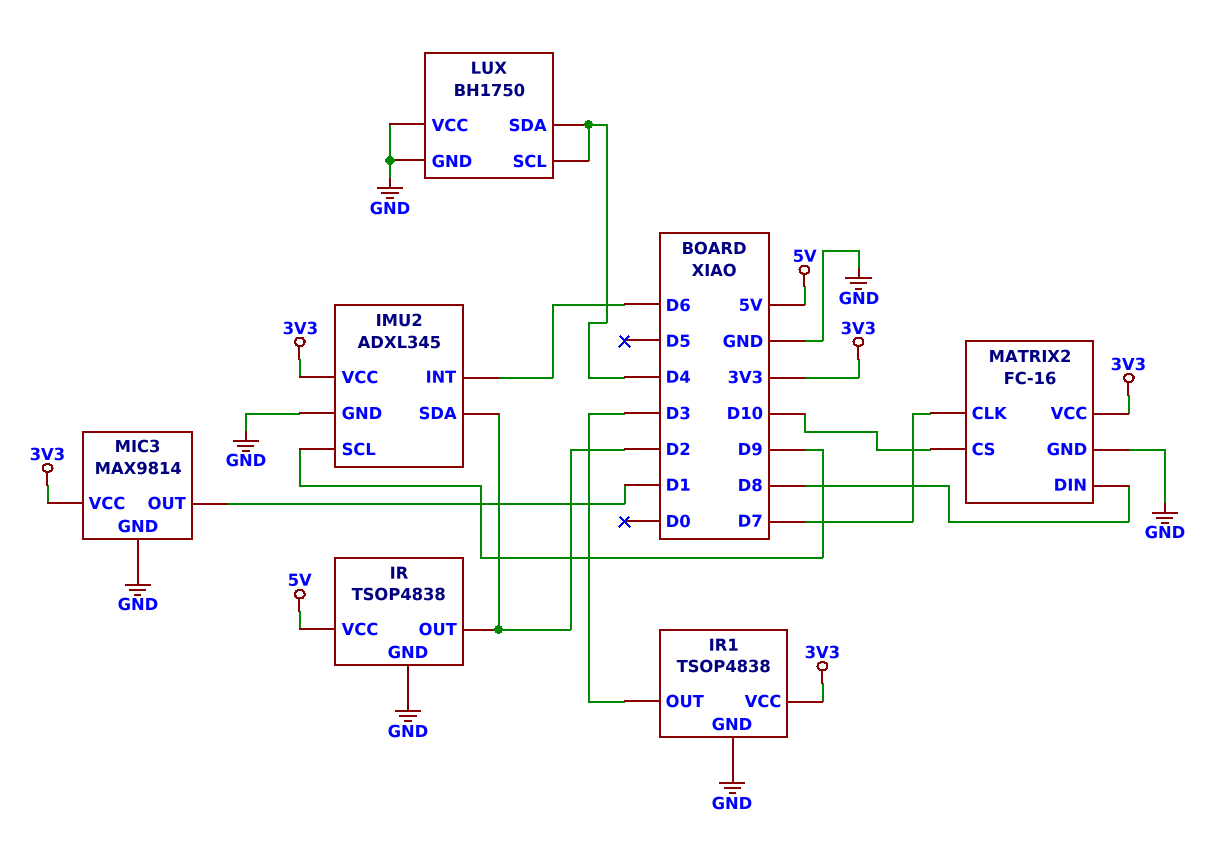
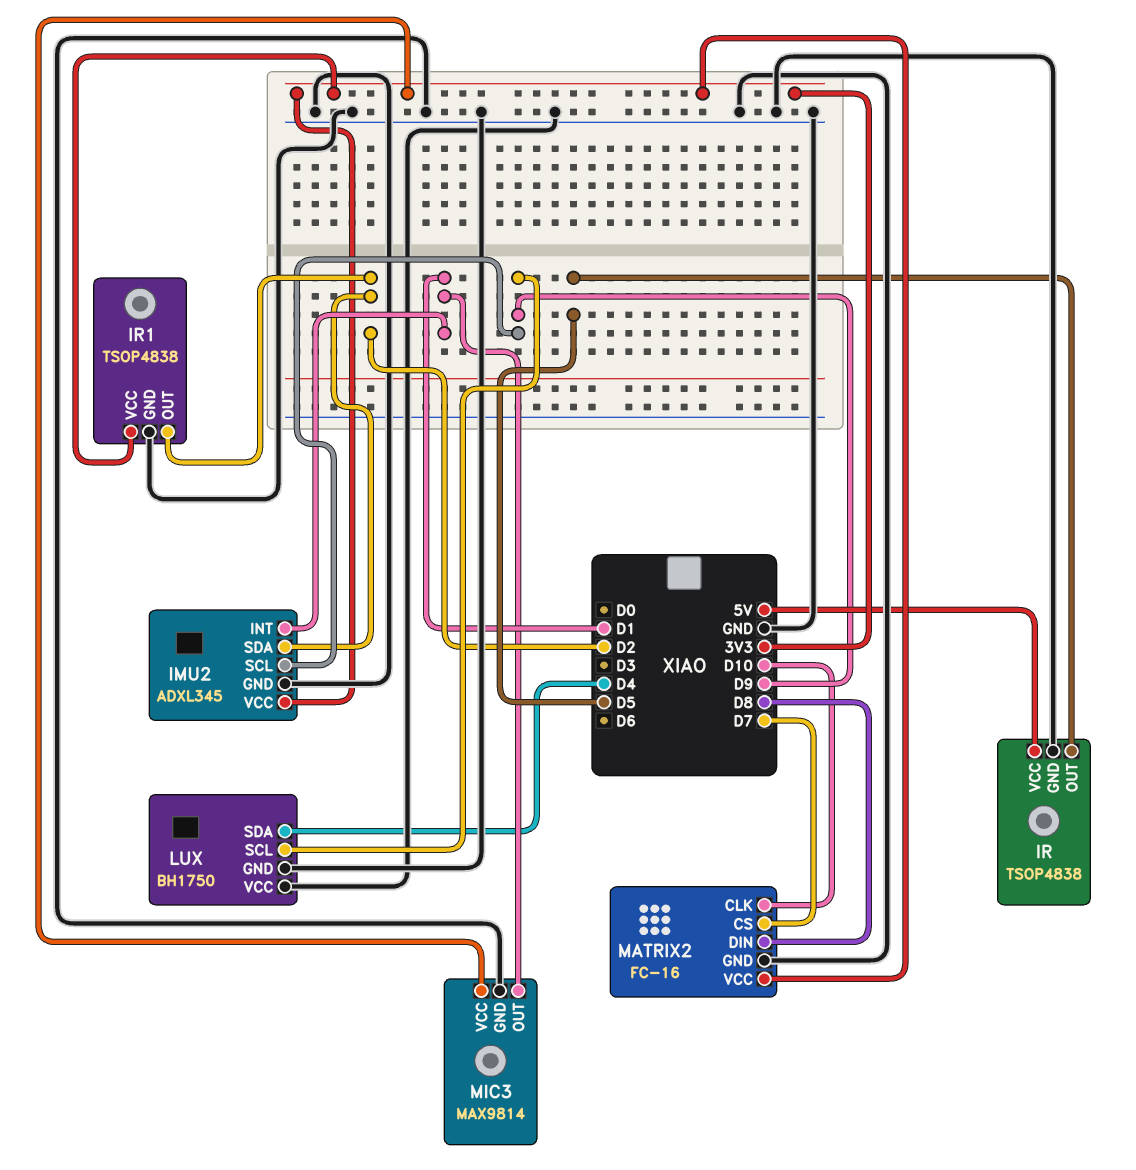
IMU2 pin INT: D6 -> D1
IR pin OUT: D2 -> D5
IR1 pin OUT: D3 -> D2
LUX pin SCL: D4 -> D9
MATRIX2 pin CLK: D7 -> D10
MATRIX2 pin CS: D10 -> D7

